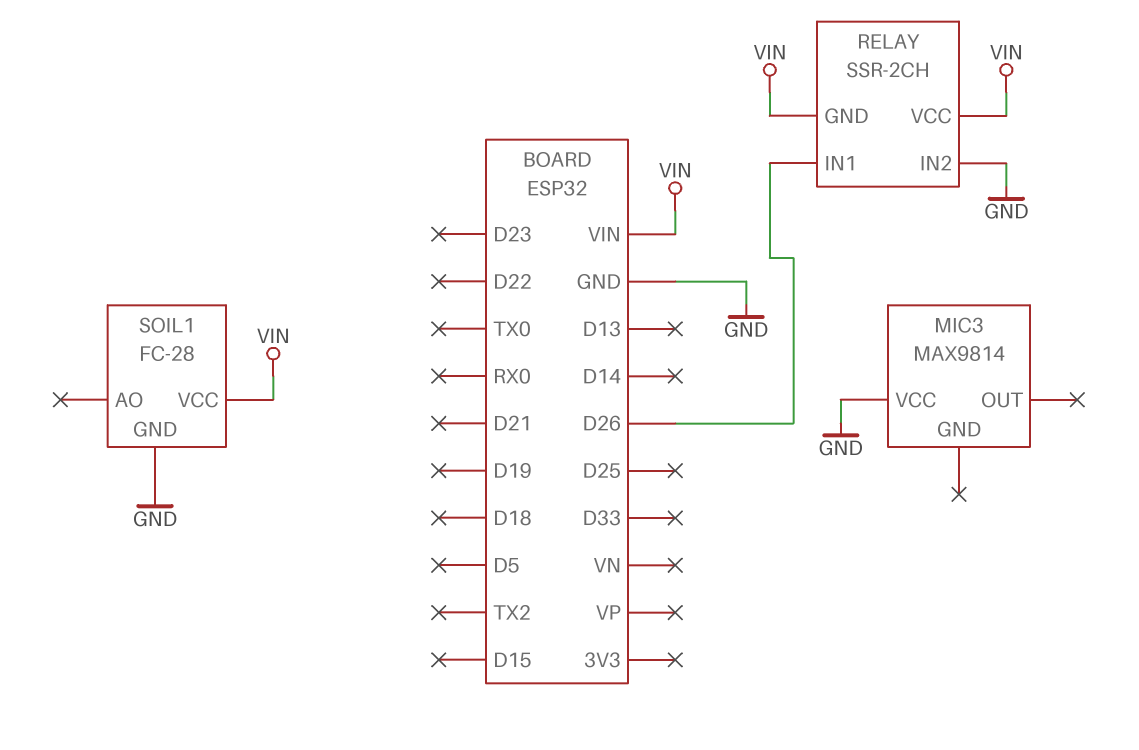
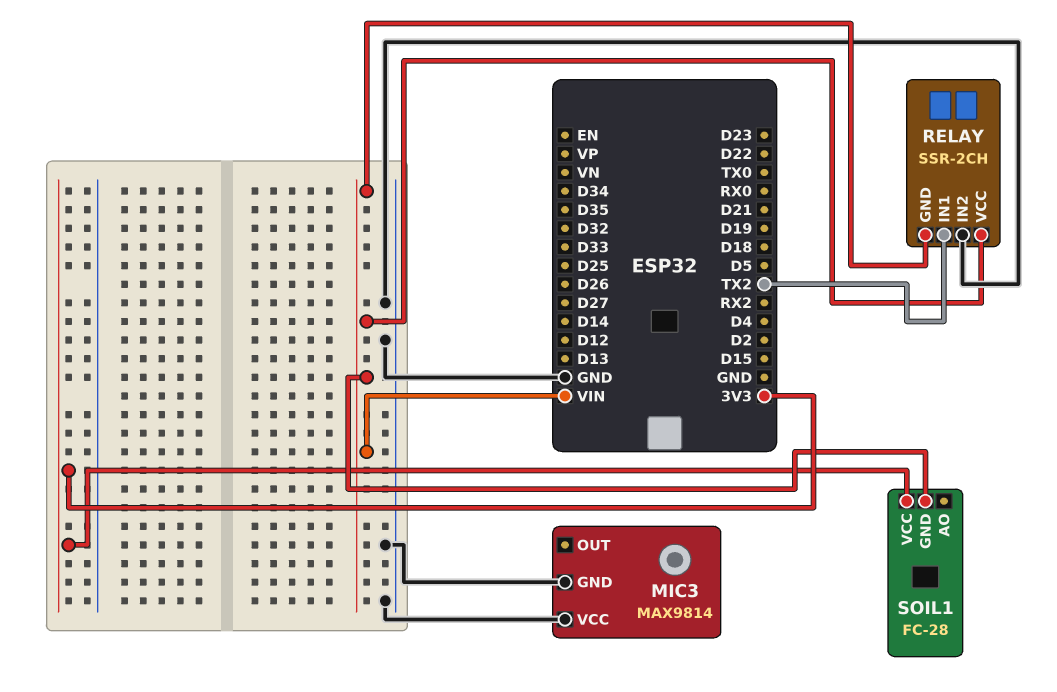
MIC3 pin GND: none -> GND
RELAY pin IN1: D26 -> TX2
SOIL1 pin GND: GND -> VIN
SOIL1 pin VCC: VIN -> 3V3

